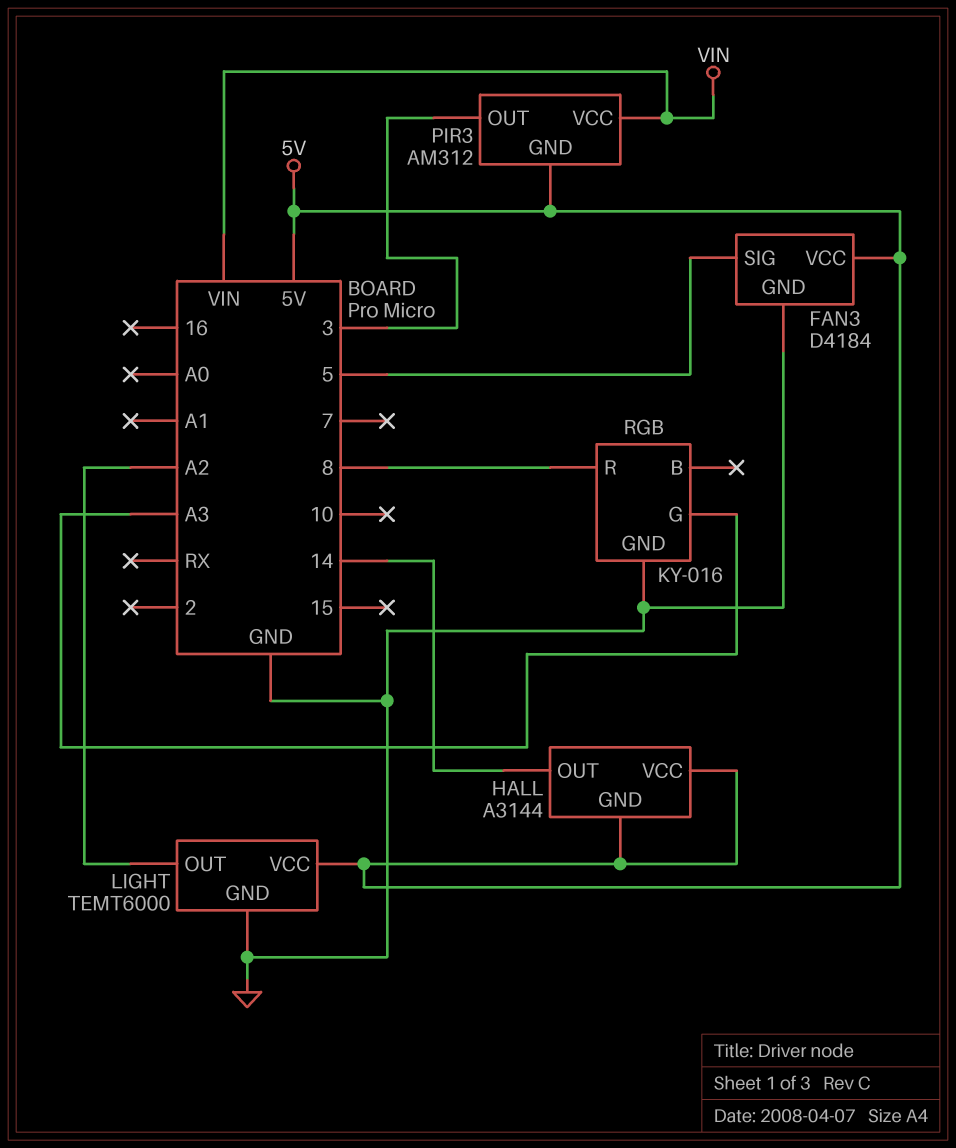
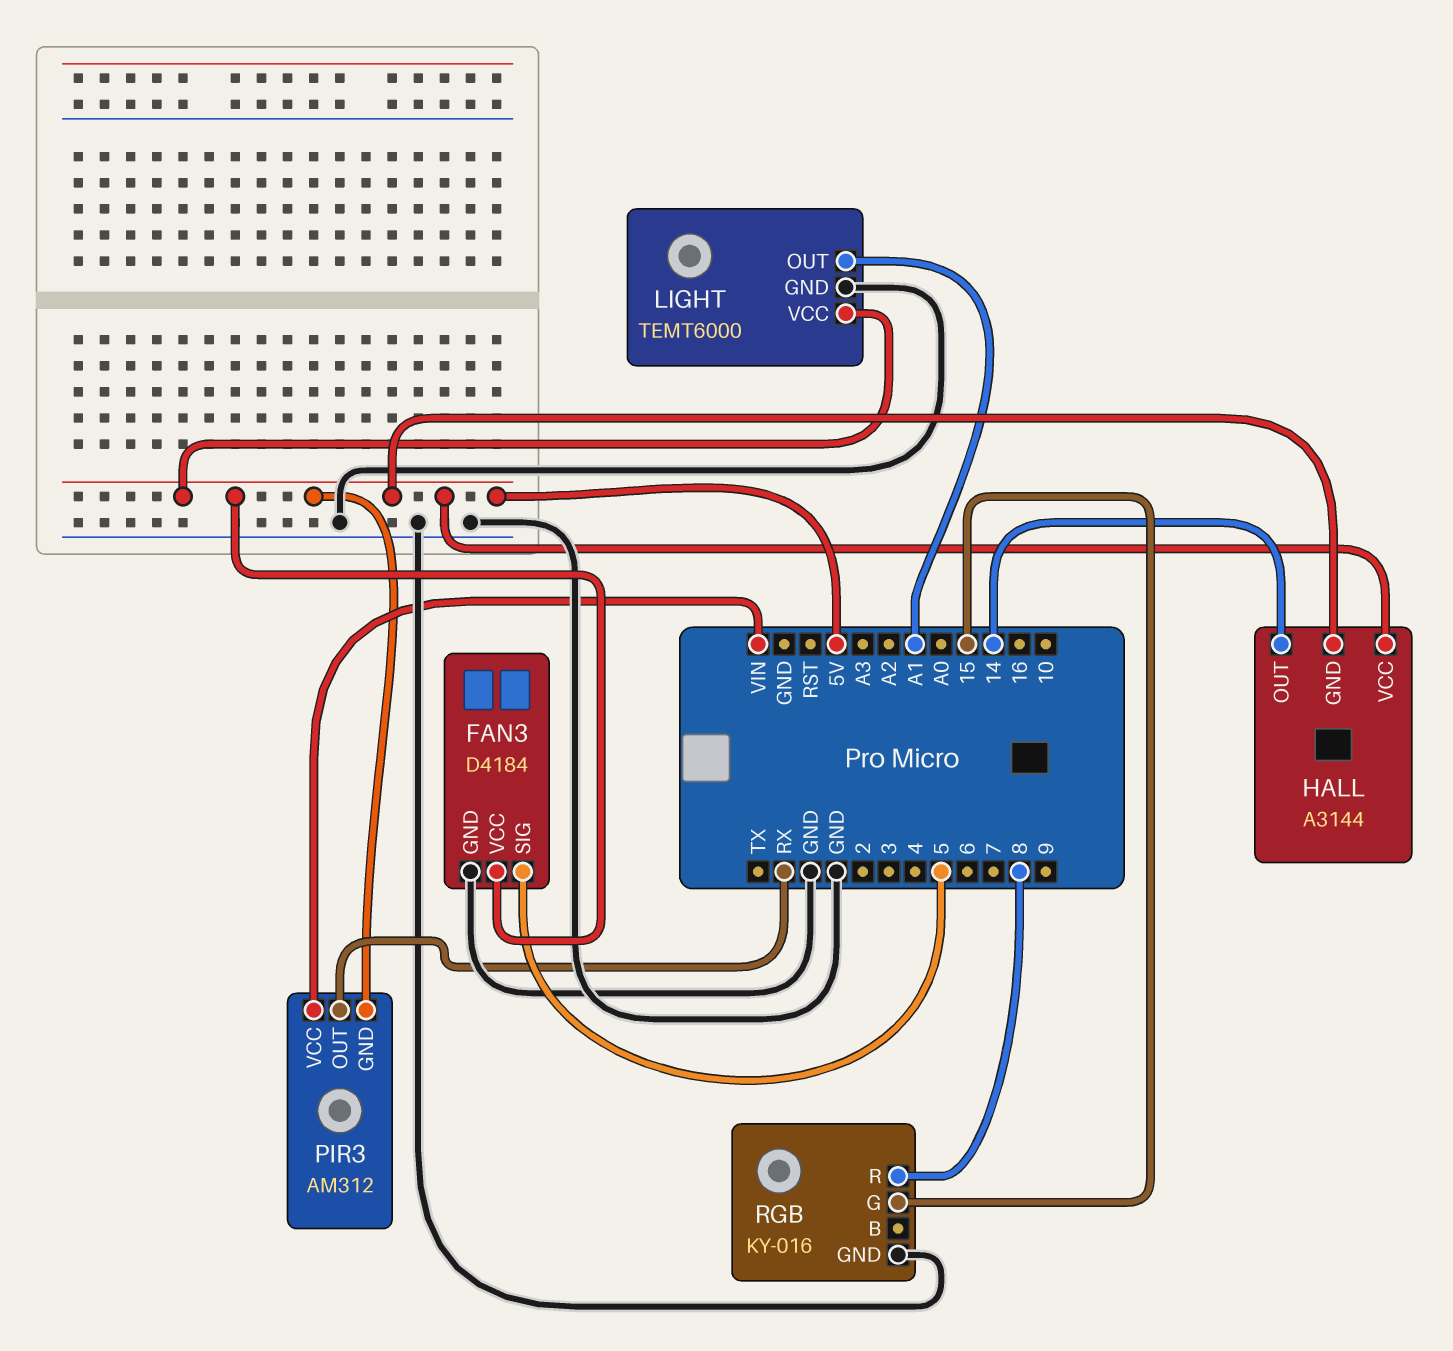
LIGHT pin OUT: A2 -> A1
PIR3 pin OUT: 3 -> RX
RGB pin G: A3 -> 15

